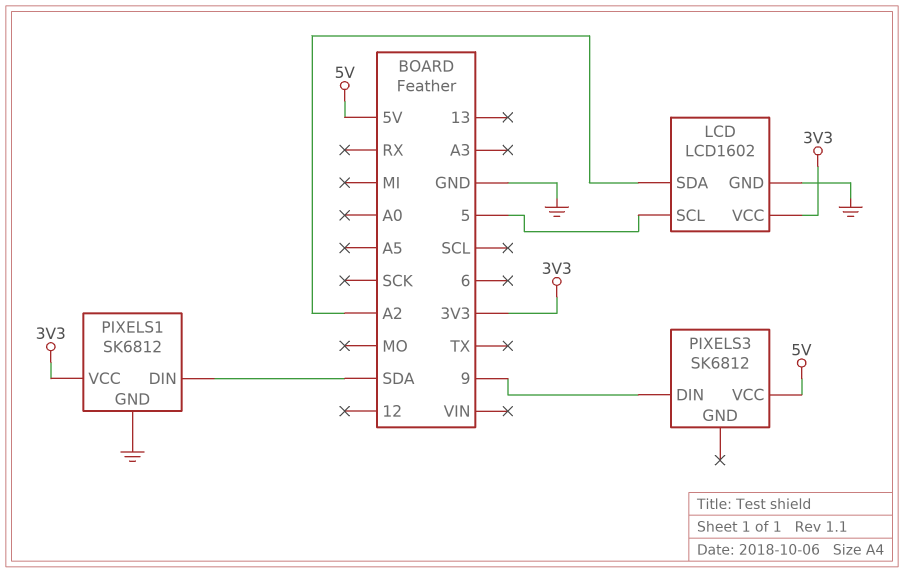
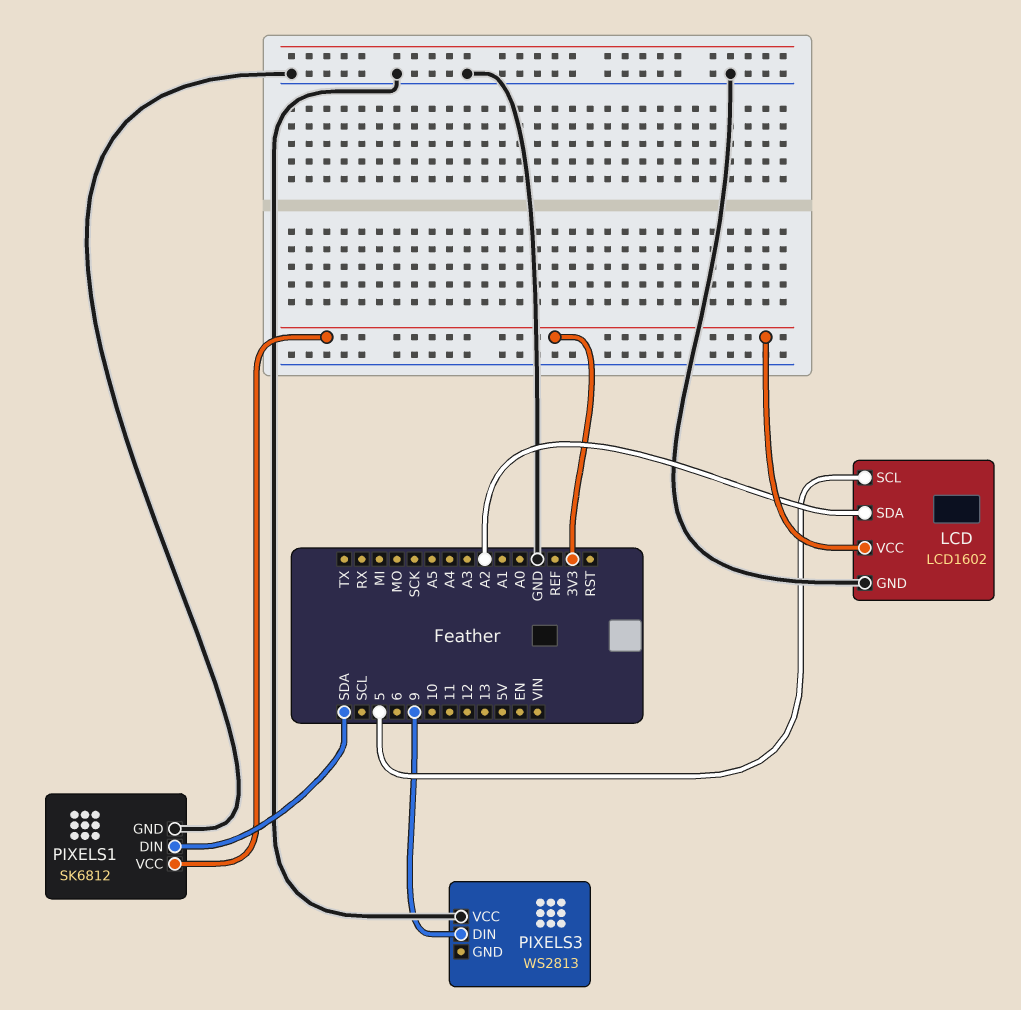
PIXELS3: SK6812 -> WS2813
PIXELS3 pin VCC: 5V -> GND

